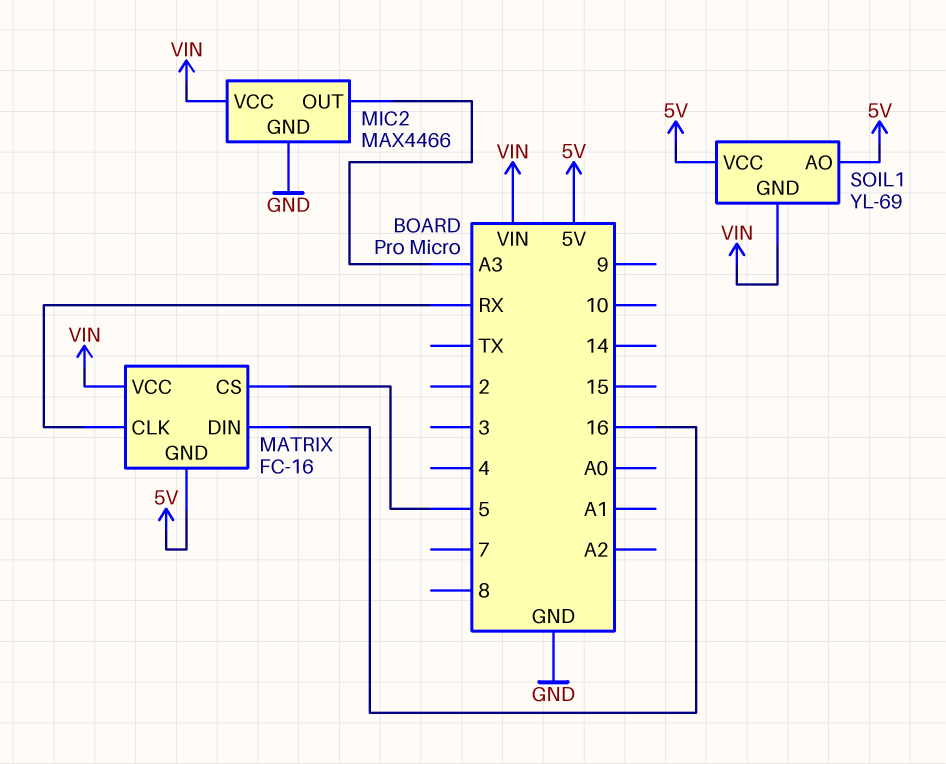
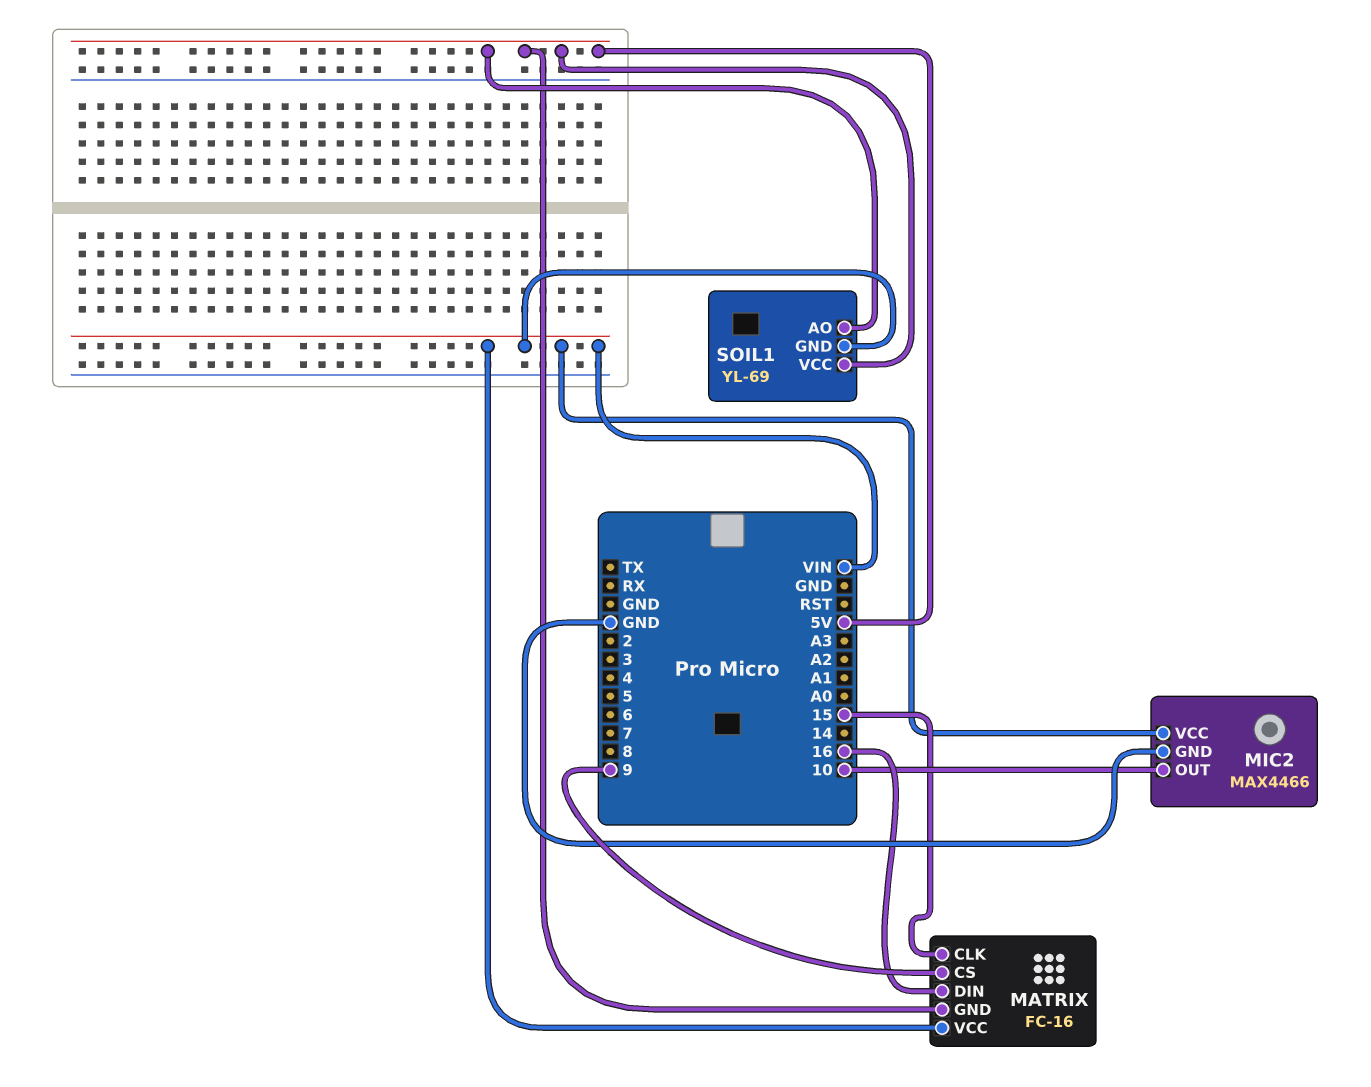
MATRIX pin CLK: RX -> 15
MATRIX pin CS: 5 -> 9
MIC2 pin OUT: A3 -> 10

